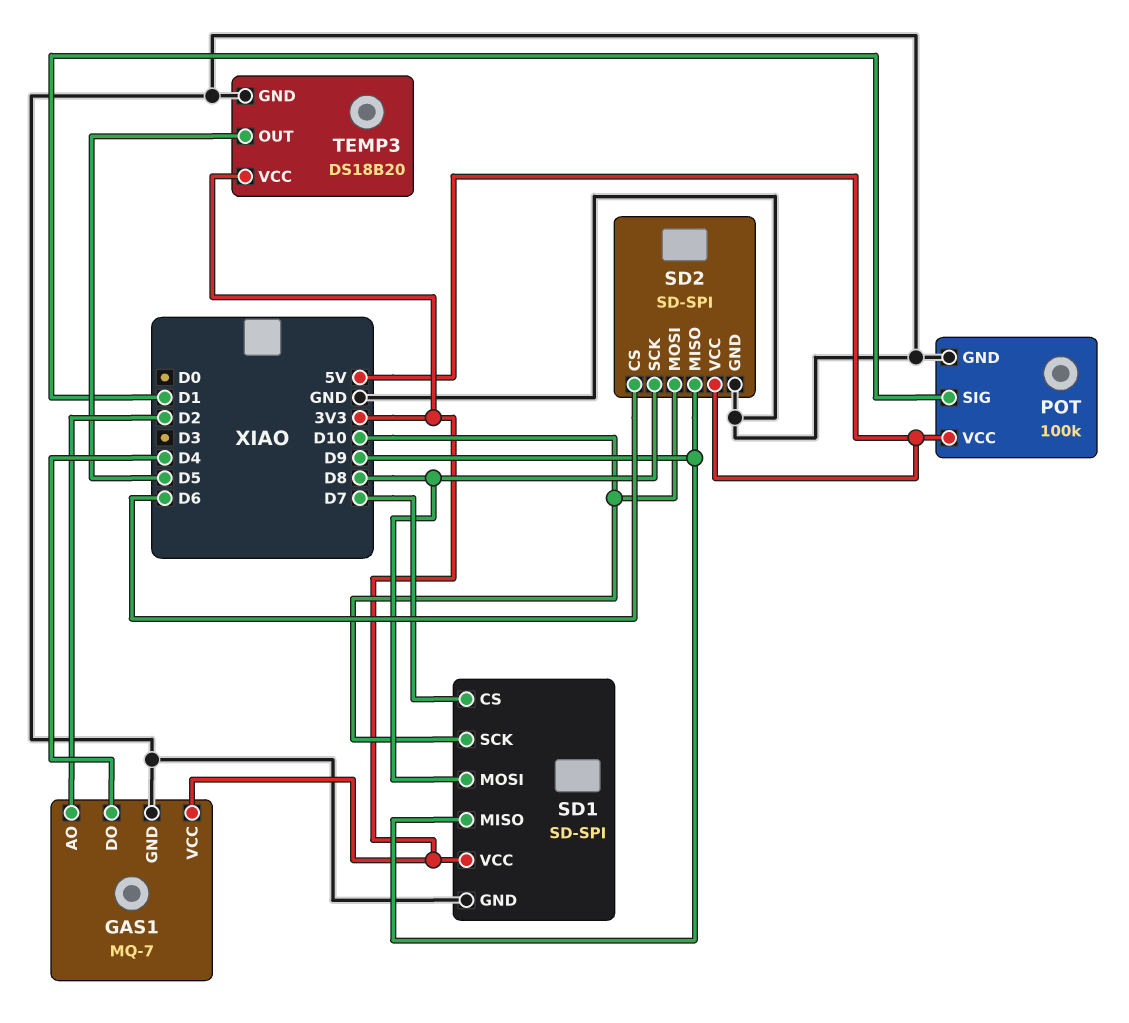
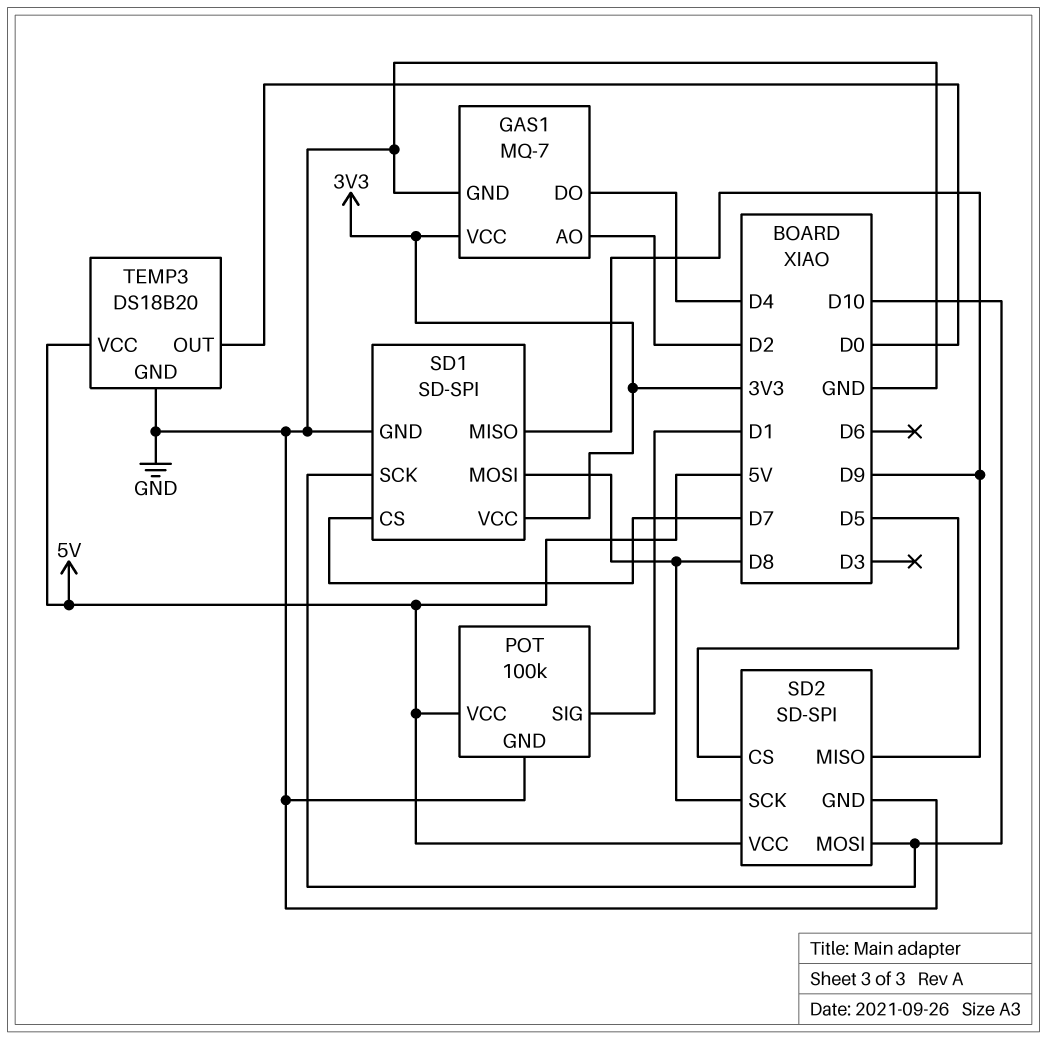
SD2 pin CS: D6 -> D5
TEMP3 pin OUT: D5 -> D0
TEMP3 pin VCC: 3V3 -> 5V

